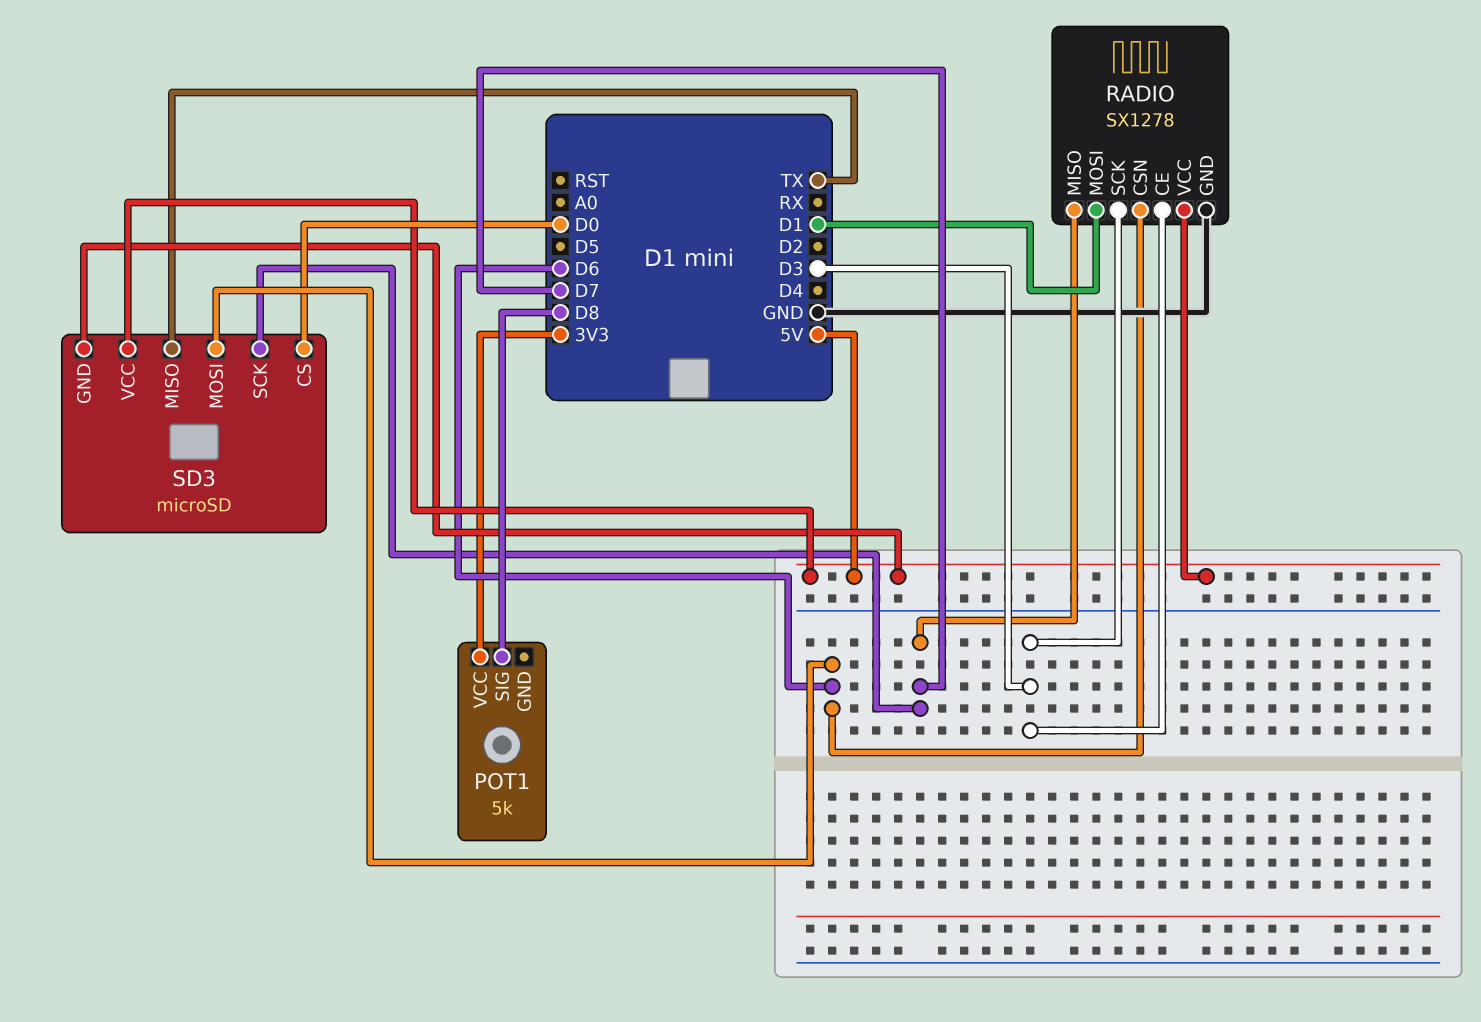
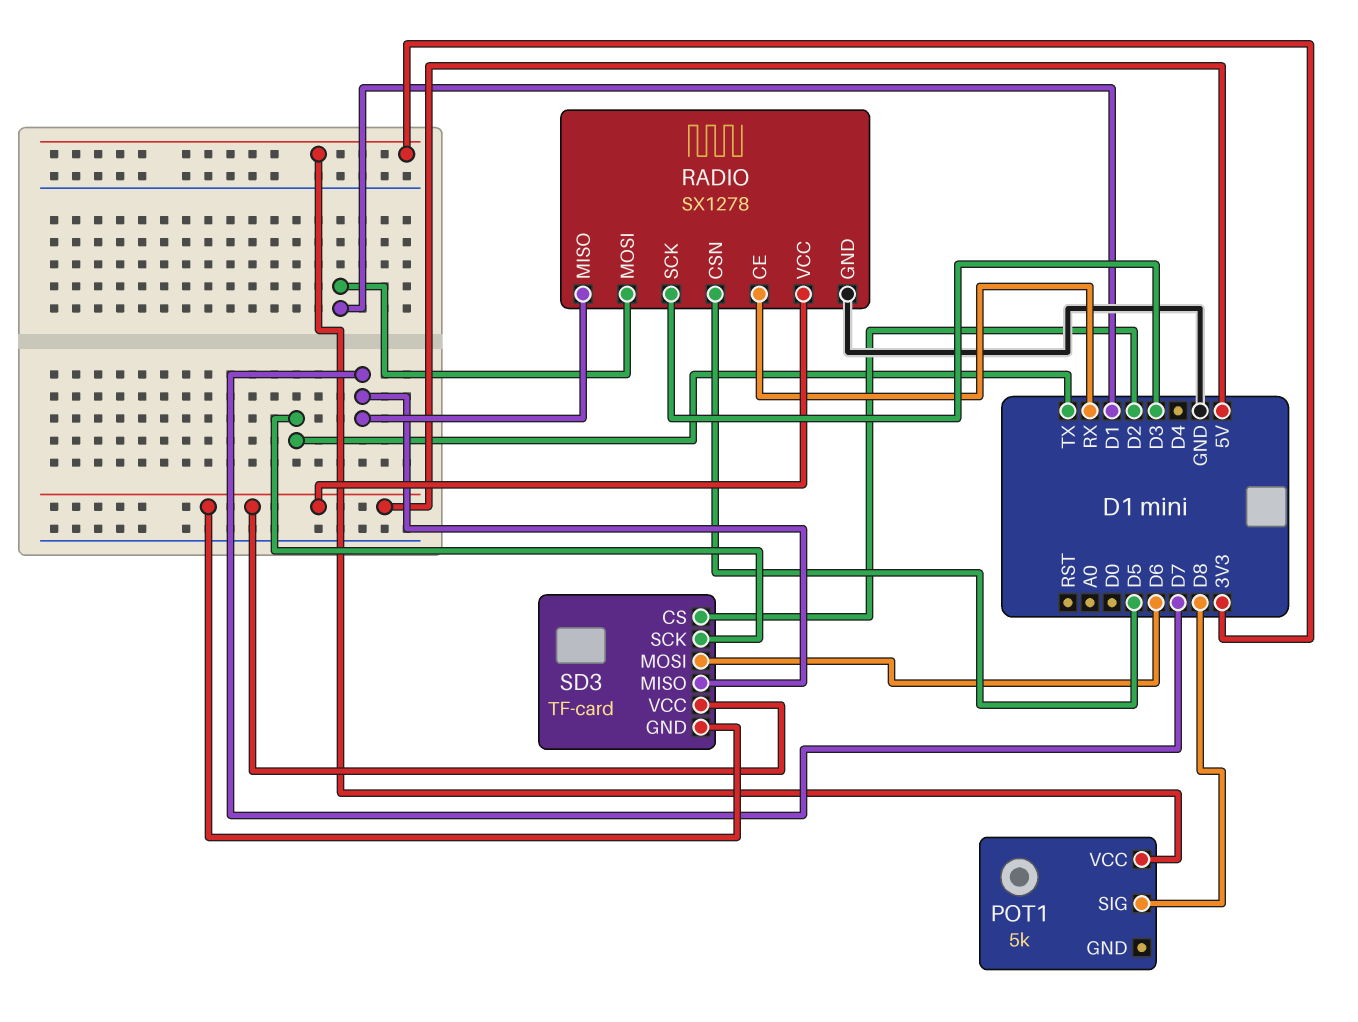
RADIO pin CE: D3 -> RX
RADIO pin CSN: D6 -> D5
SD3: microSD -> TF-card
SD3 pin CS: D0 -> D2
SD3 pin MISO: TX -> D7
SD3 pin SCK: D7 -> TX

